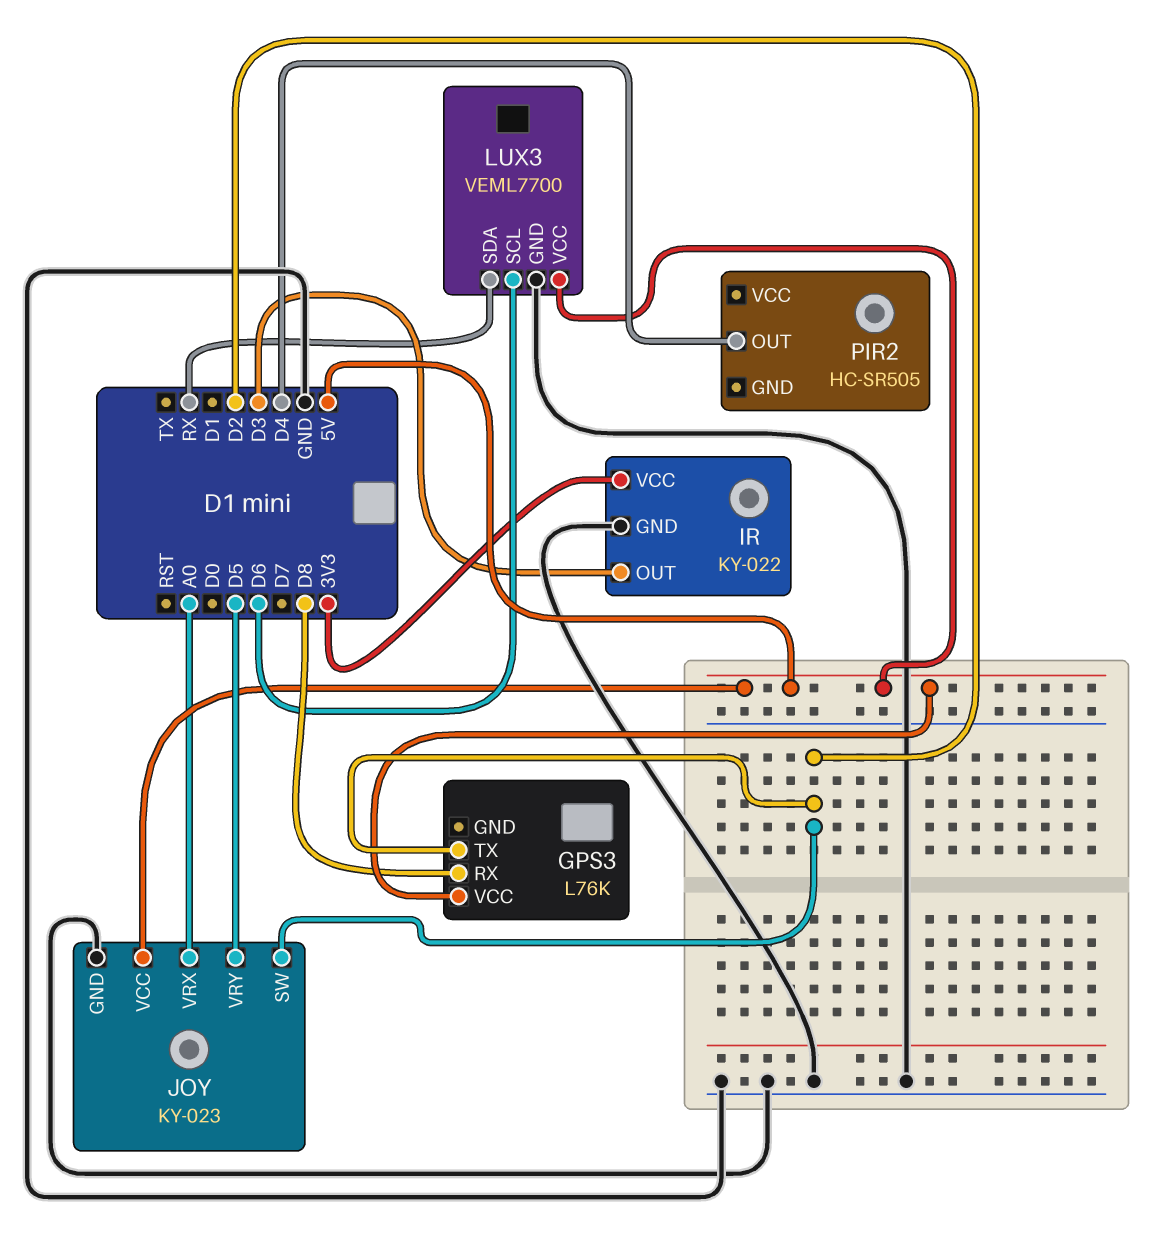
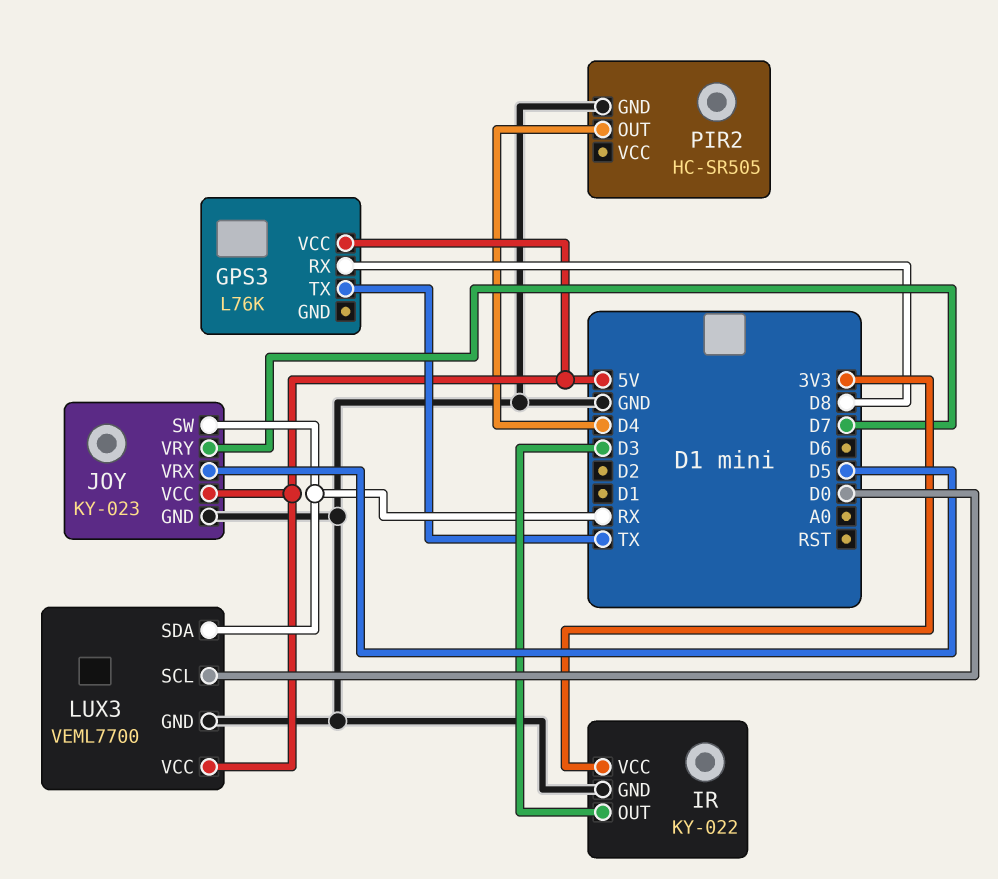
GPS3 pin TX: D2 -> TX
JOY pin SW: D2 -> RX
JOY pin VRX: A0 -> D5
JOY pin VRY: D5 -> D7
LUX3 pin SCL: D6 -> D0
PIR2 pin GND: none -> GND

